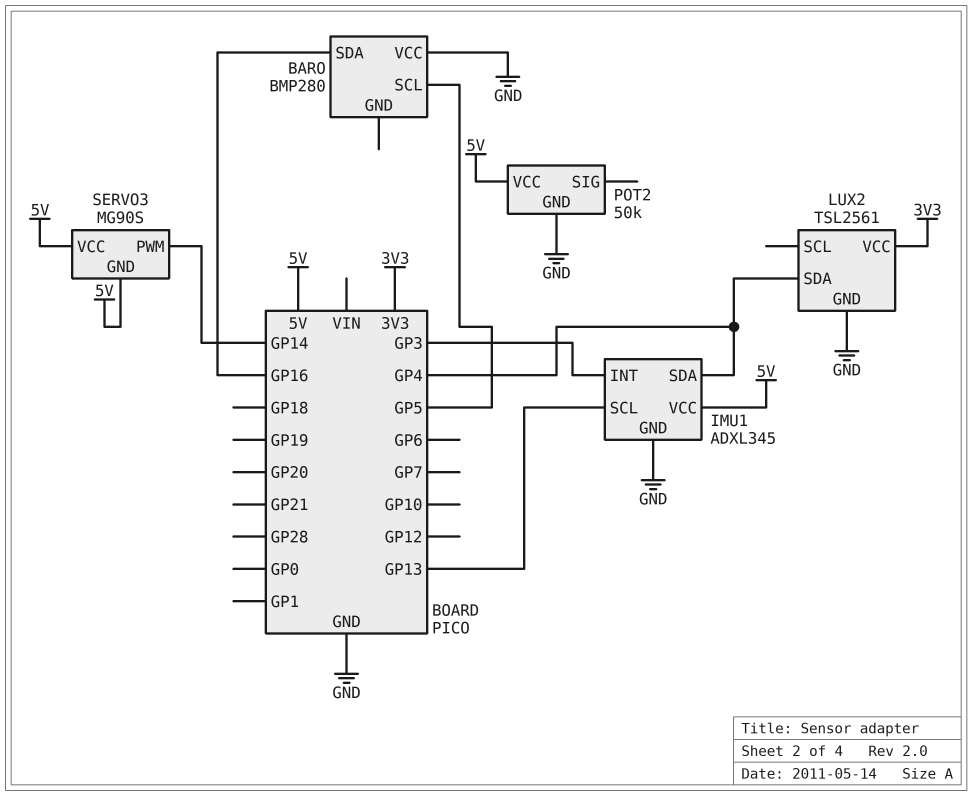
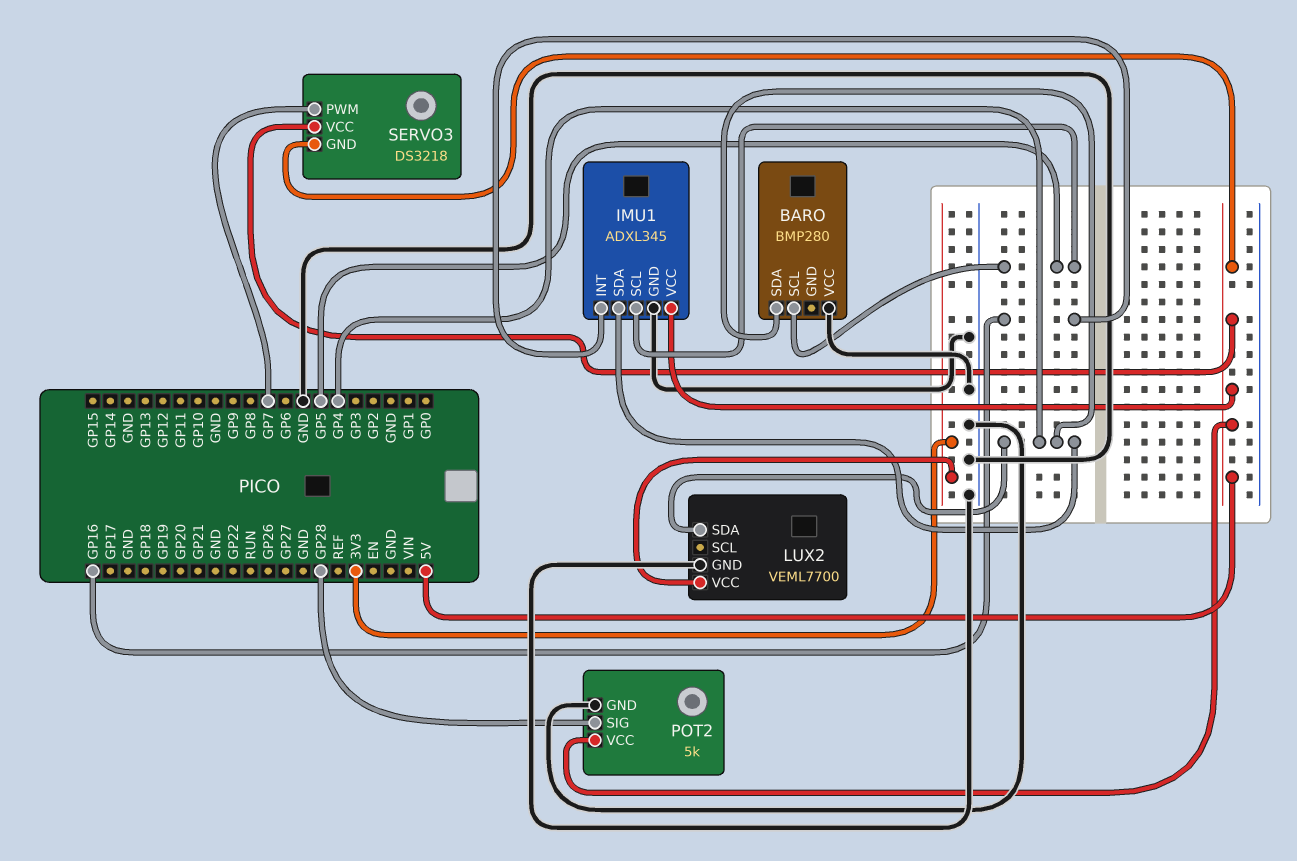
BARO pin SDA: GP16 -> GP4
IMU1 pin INT: GP3 -> GP16
IMU1 pin SCL: GP13 -> GP5
LUX2: TSL2561 -> VEML7700
POT2: 50k -> 5k
POT2 pin SIG: none -> GP28
SERVO3: MG90S -> DS3218
SERVO3 pin PWM: GP14 -> GP7

